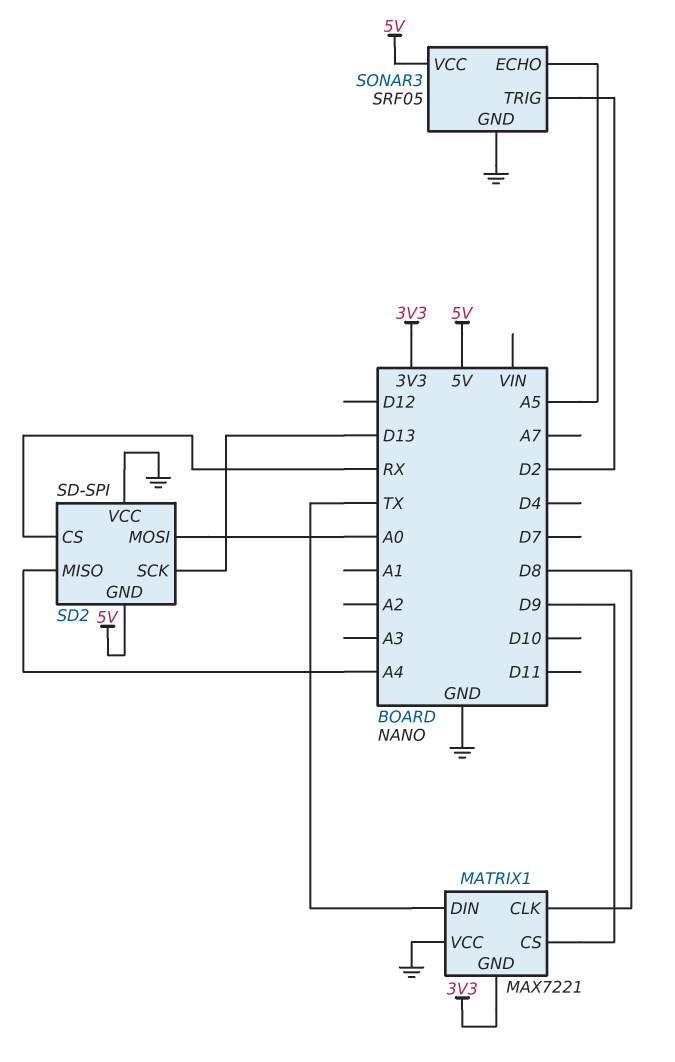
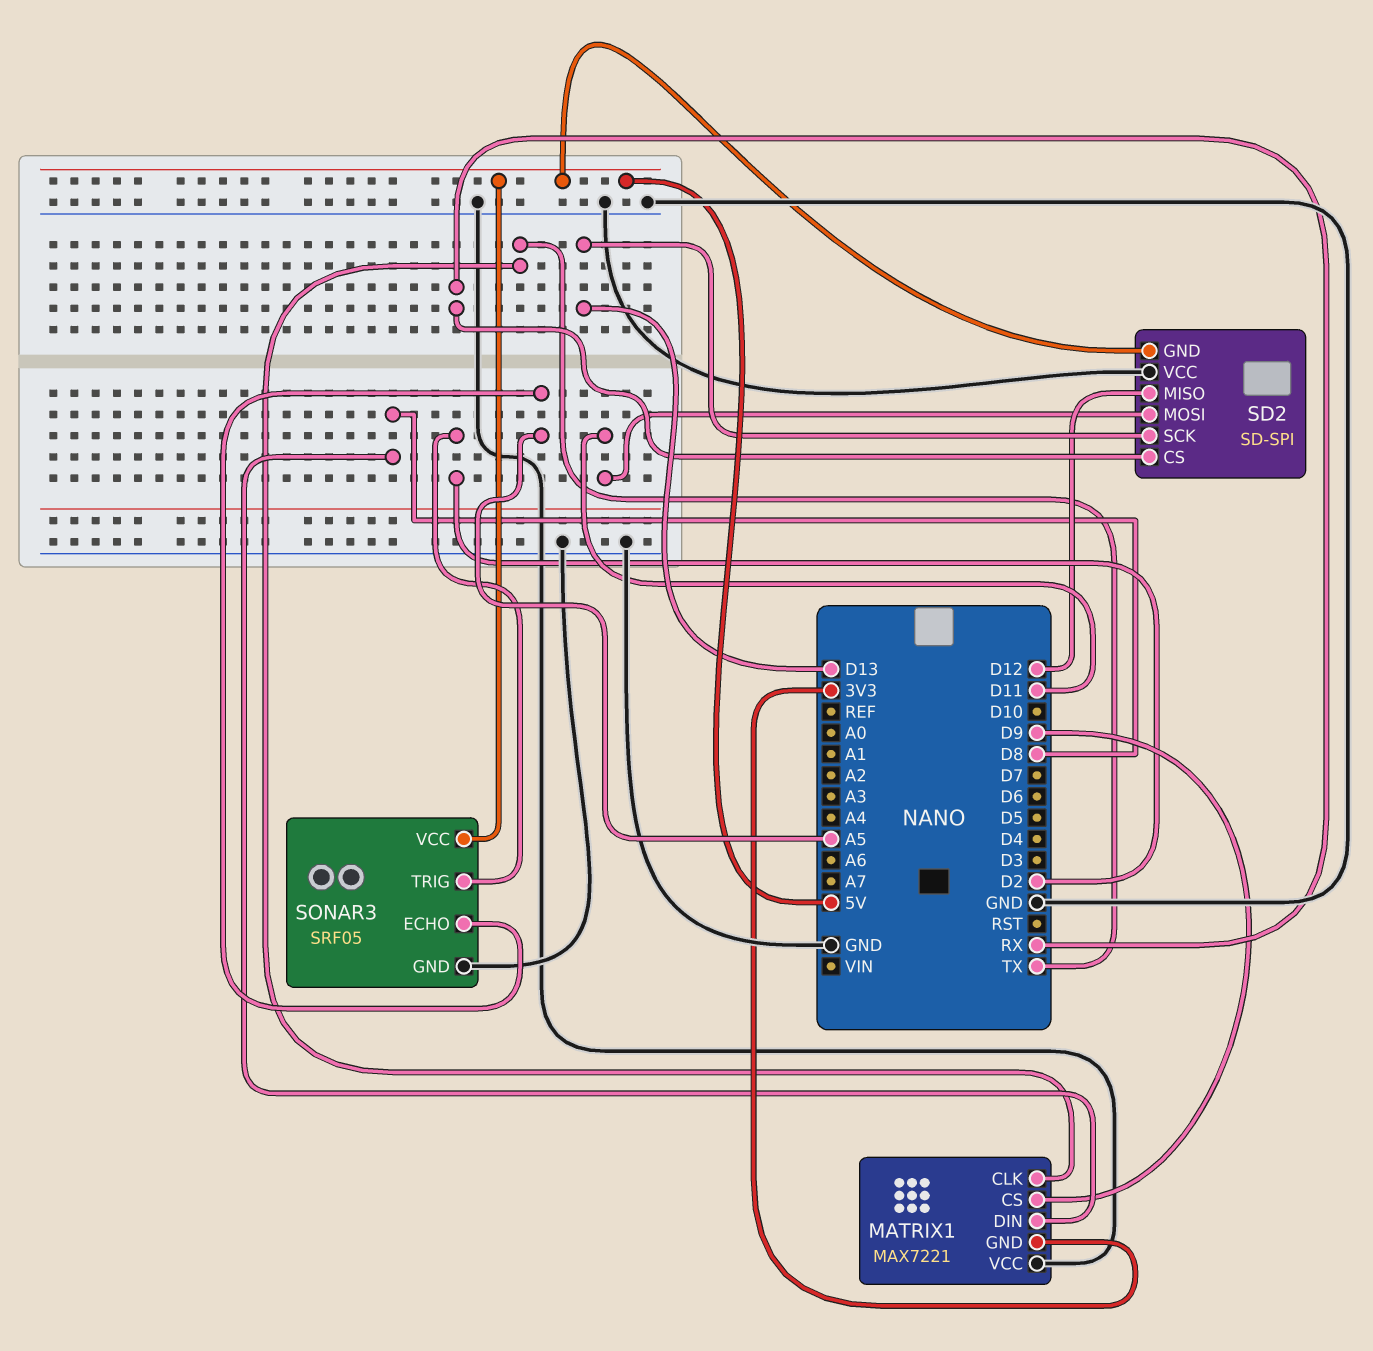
MATRIX1 pin CLK: D8 -> TX
MATRIX1 pin DIN: TX -> D8
SD2 pin MISO: A4 -> D12
SD2 pin MOSI: A0 -> D11

